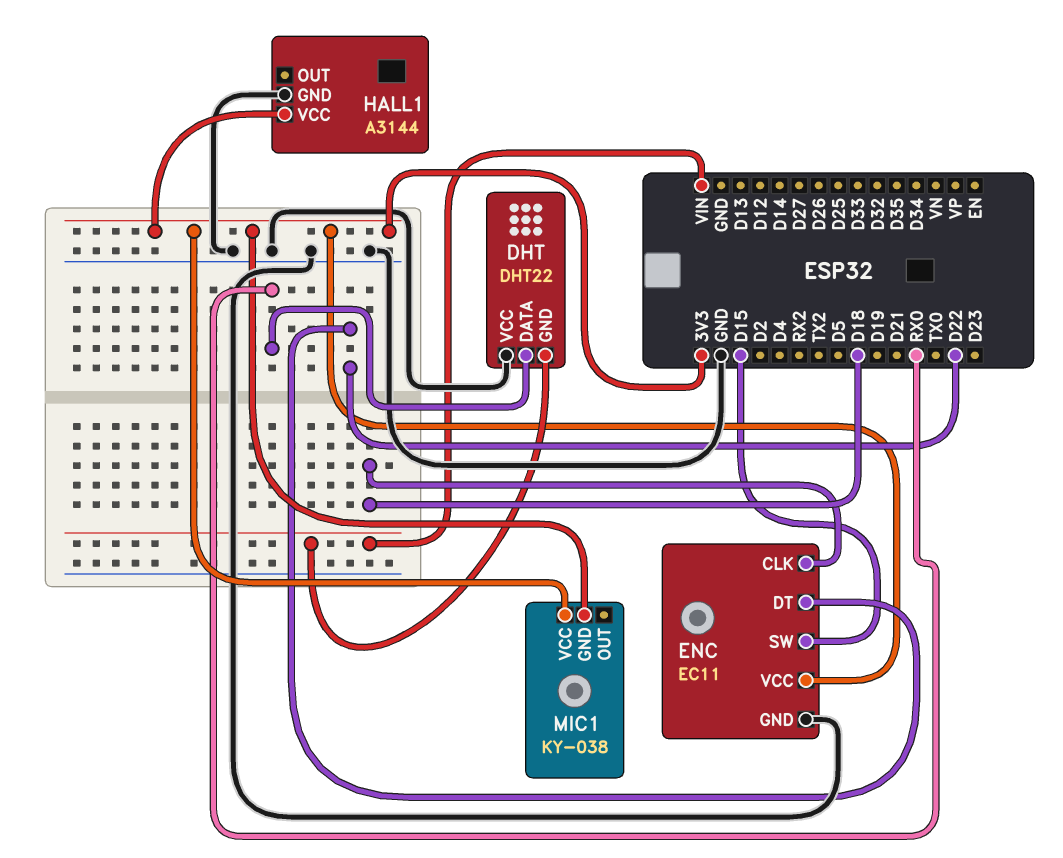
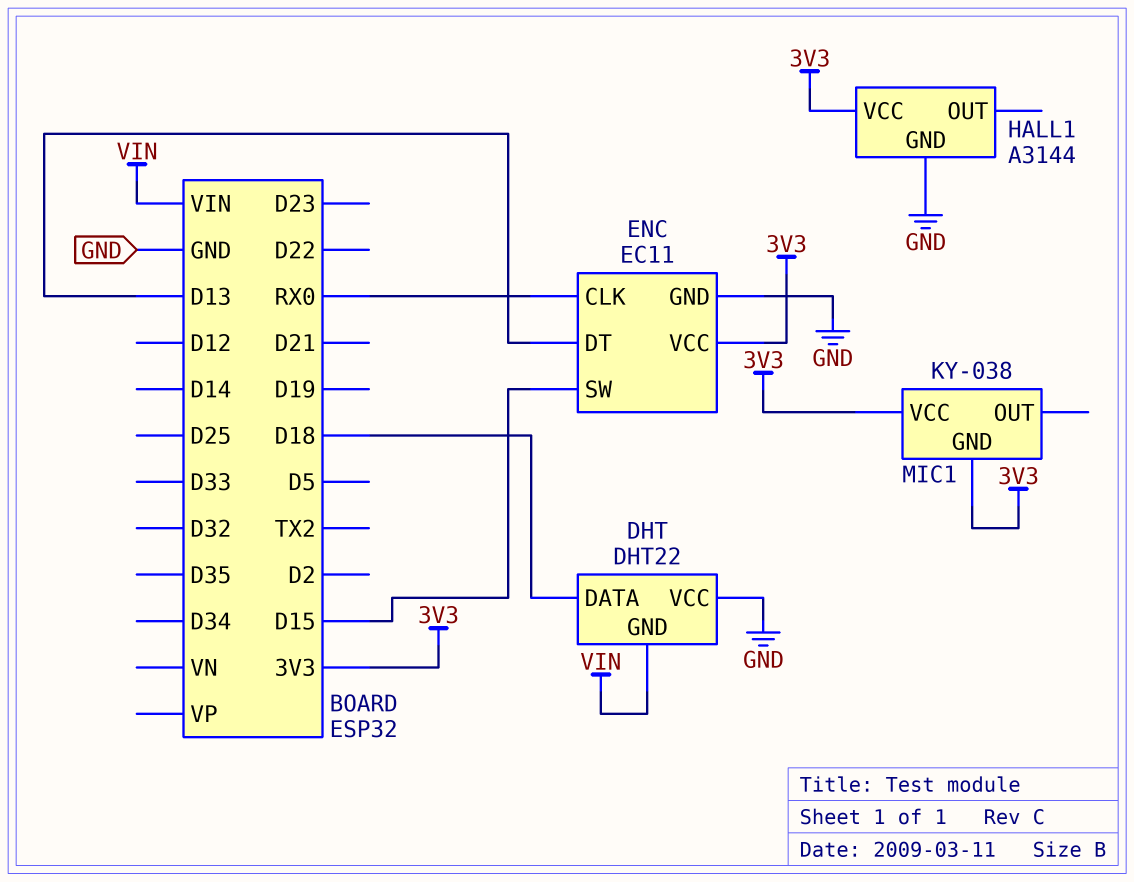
DHT pin DATA: RX0 -> D18
ENC pin CLK: D18 -> RX0
ENC pin DT: D22 -> D13

